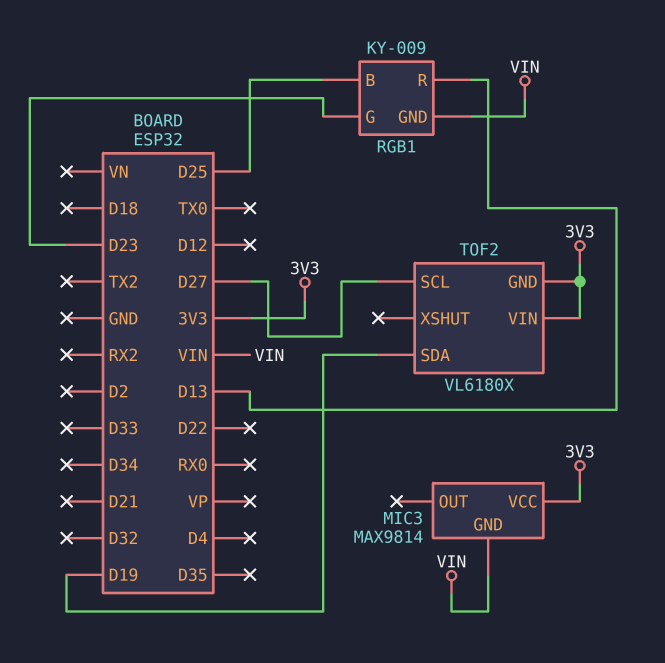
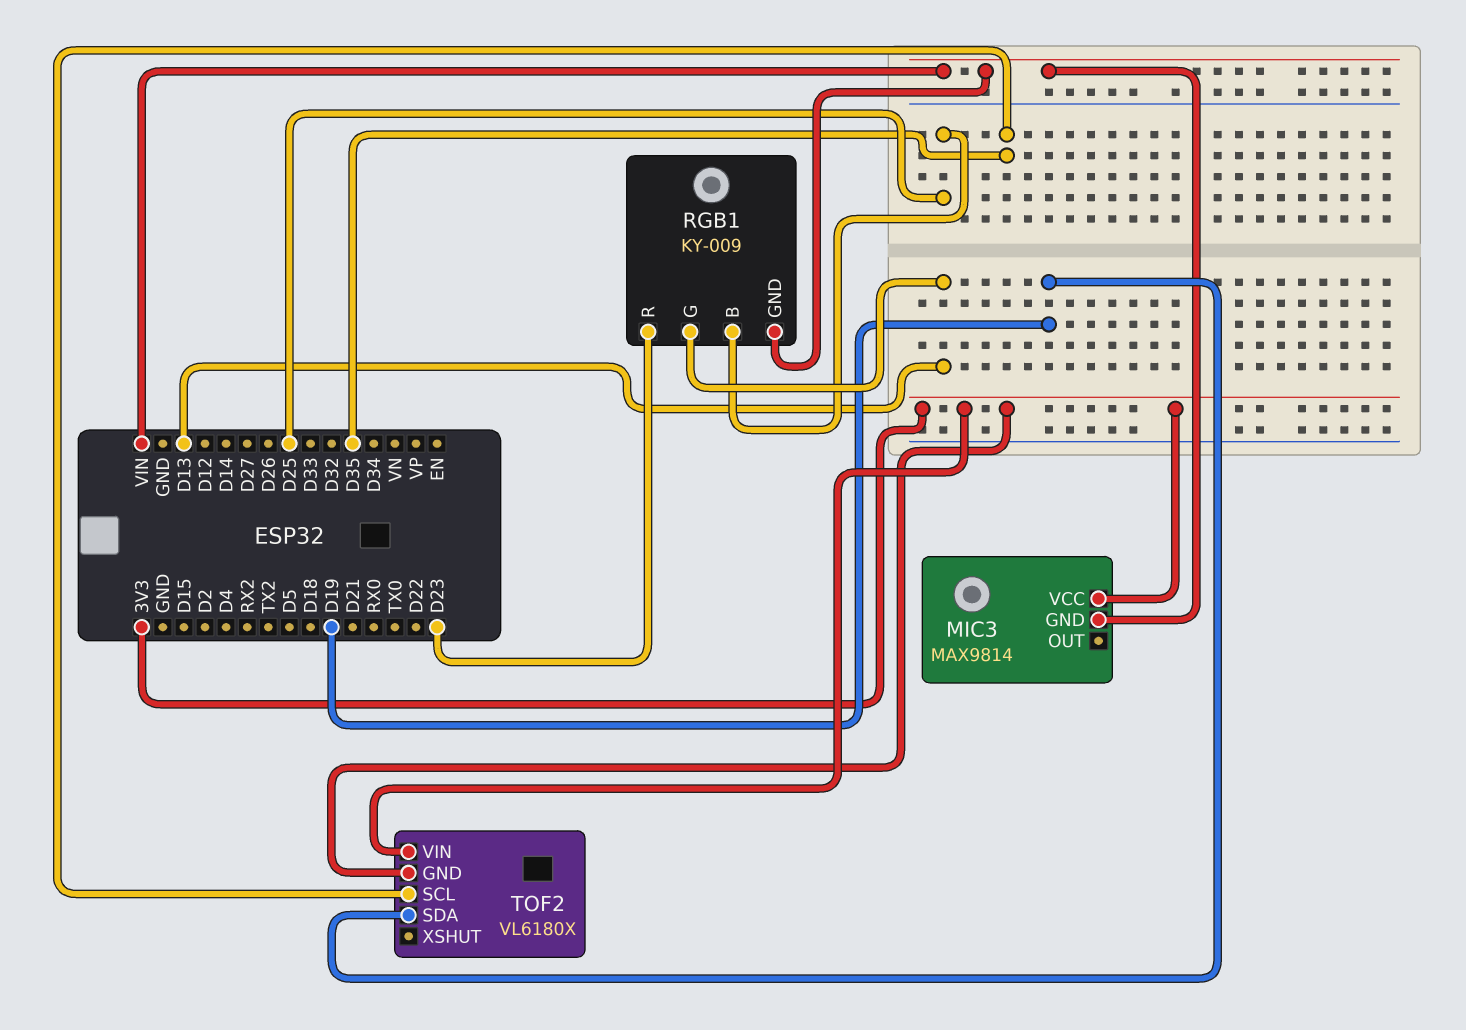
RGB1 pin G: D23 -> D13
RGB1 pin R: D13 -> D23
TOF2 pin SCL: D27 -> D35

